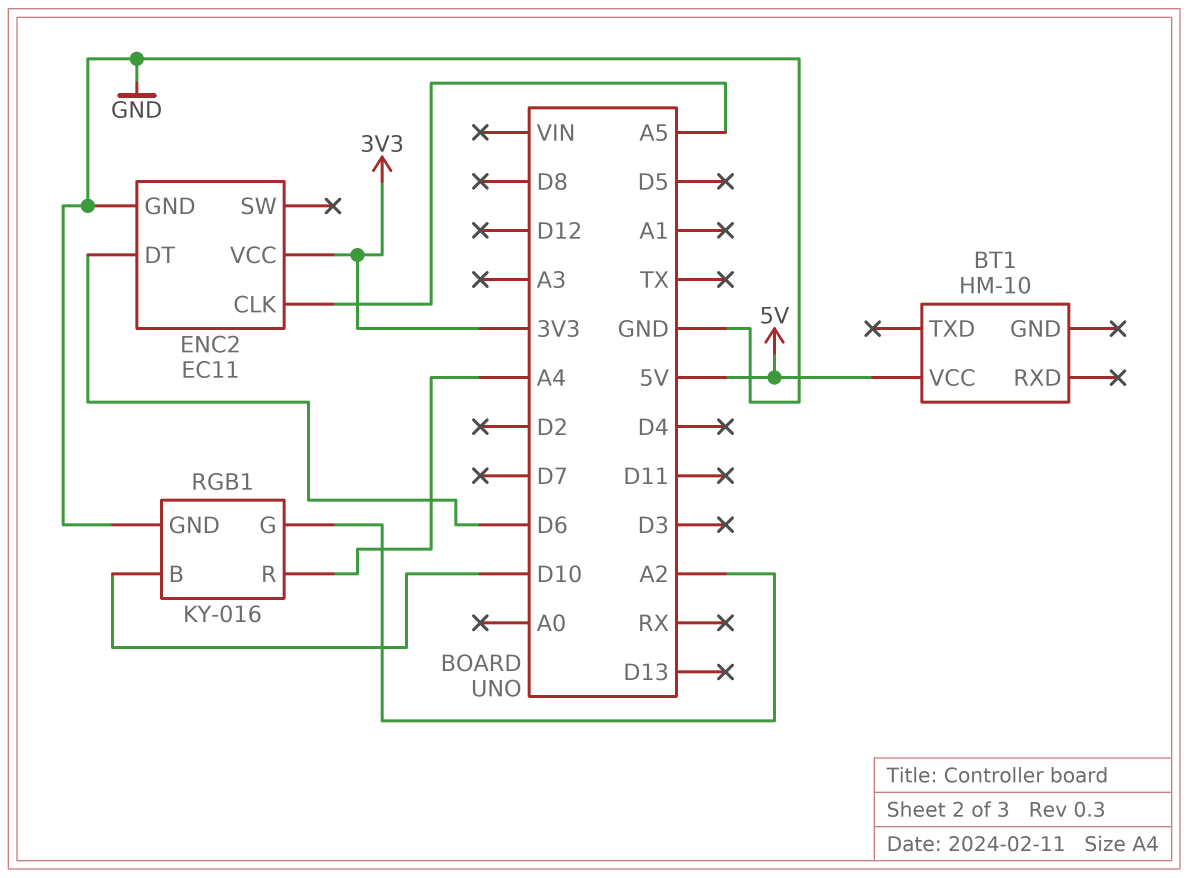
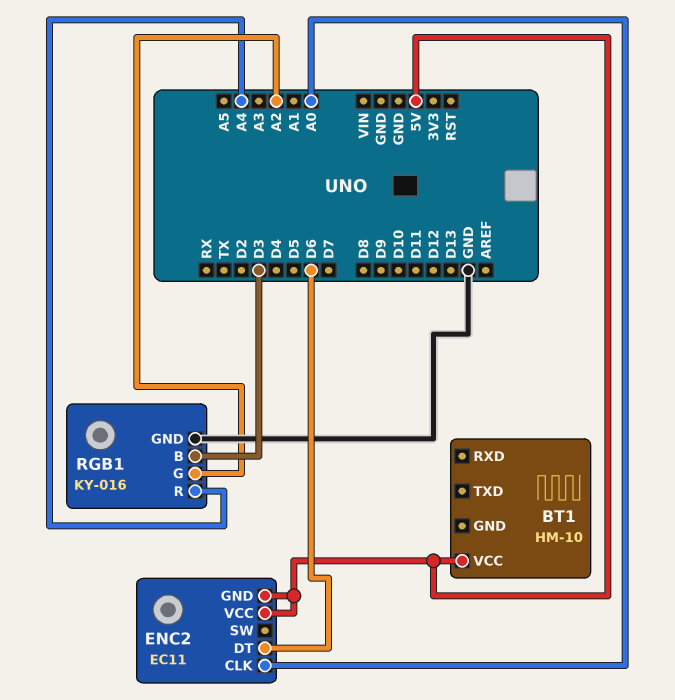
ENC2 pin CLK: A5 -> A0
ENC2 pin GND: GND -> 5V
ENC2 pin VCC: 3V3 -> 5V
RGB1 pin B: D10 -> D3

